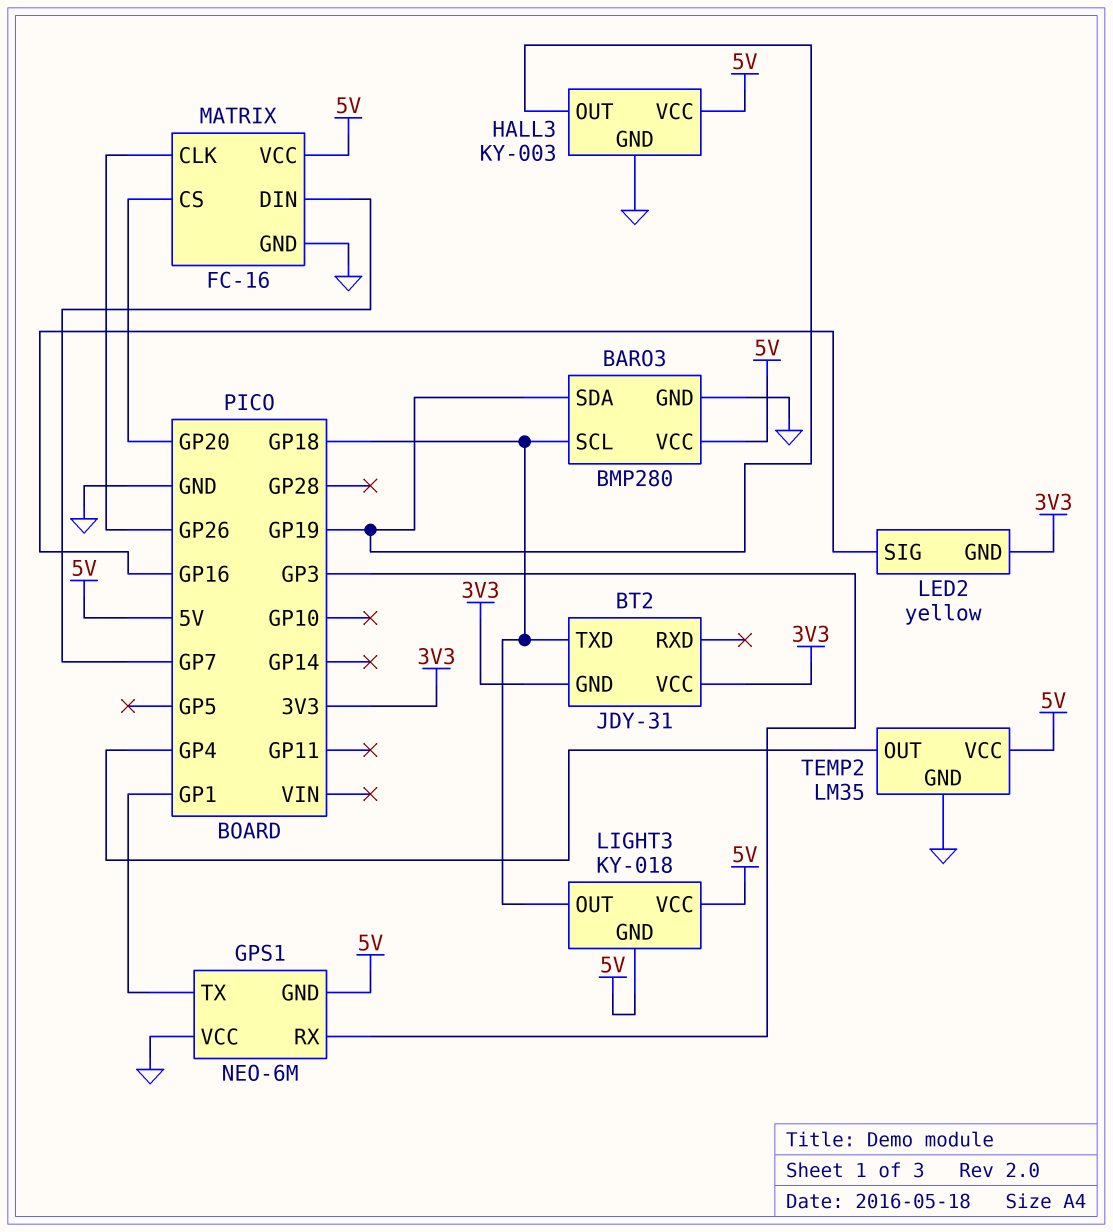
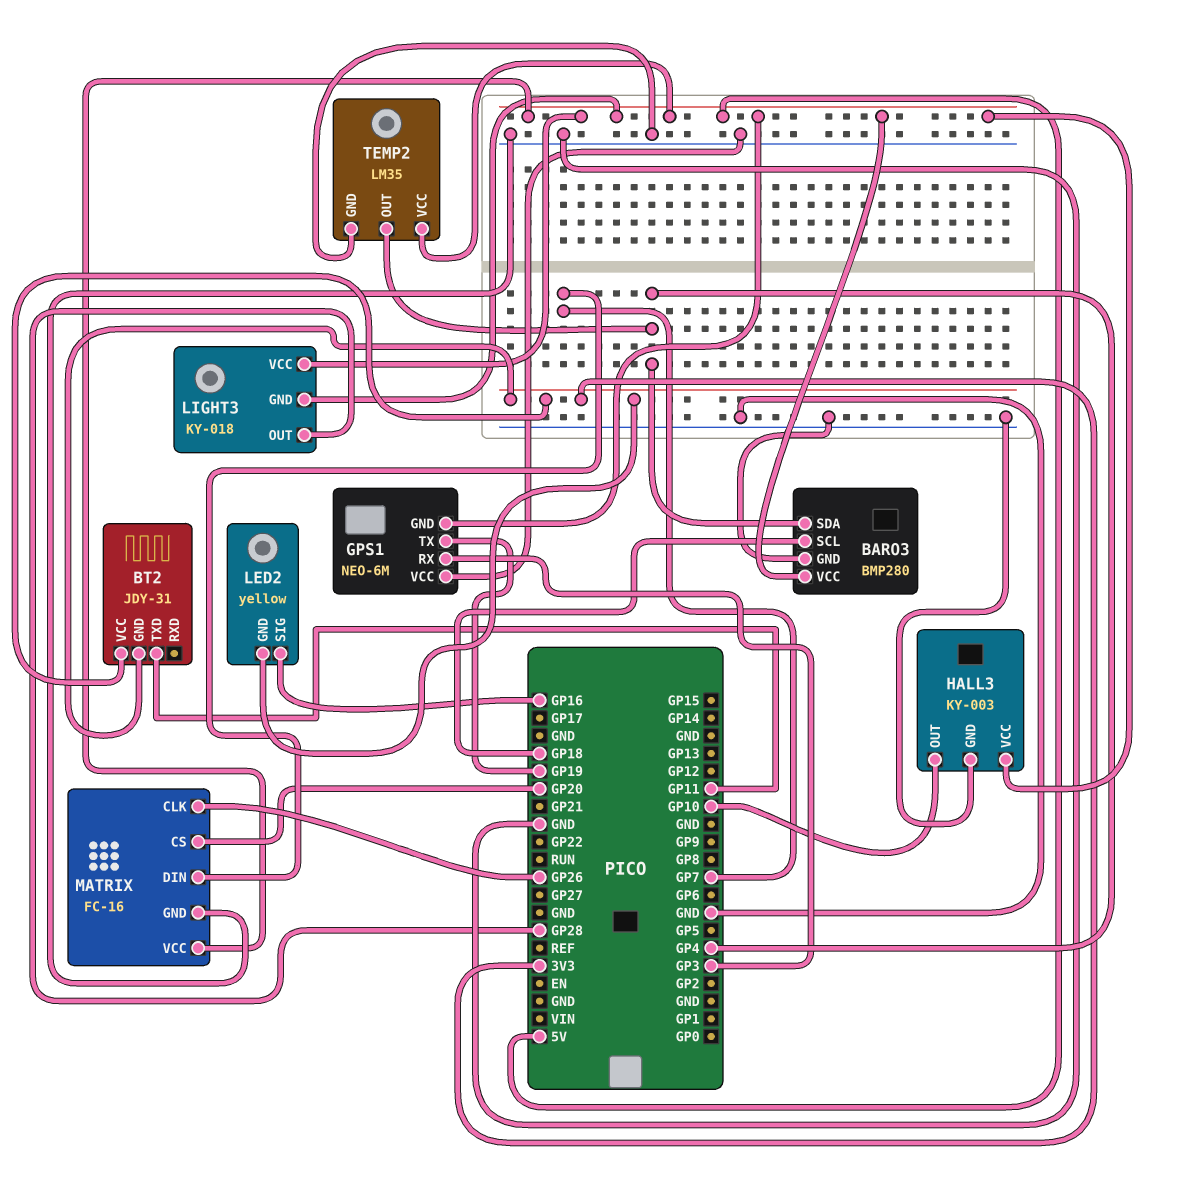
BARO3 pin SDA: GP19 -> GP4
BT2 pin TXD: GP18 -> GP11
GPS1 pin TX: GP1 -> GP19
HALL3 pin OUT: GP19 -> GP10
LIGHT3 pin OUT: GP18 -> GP28

